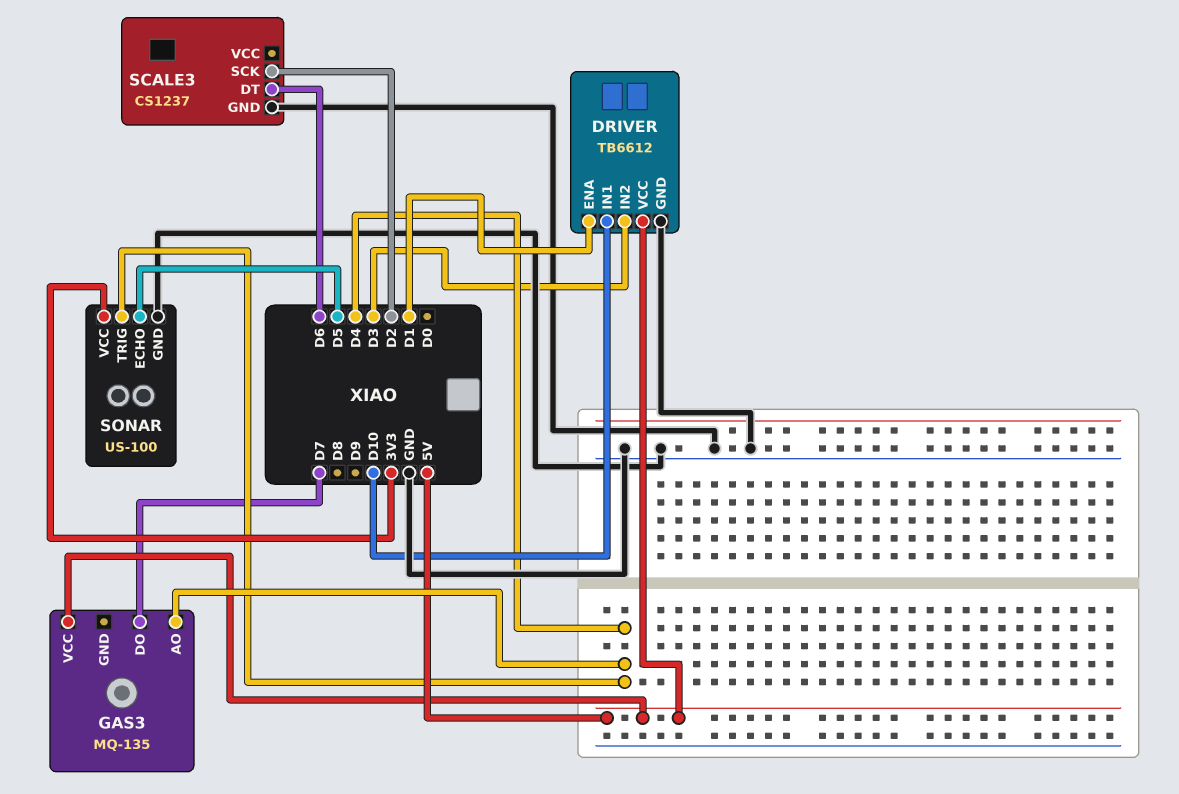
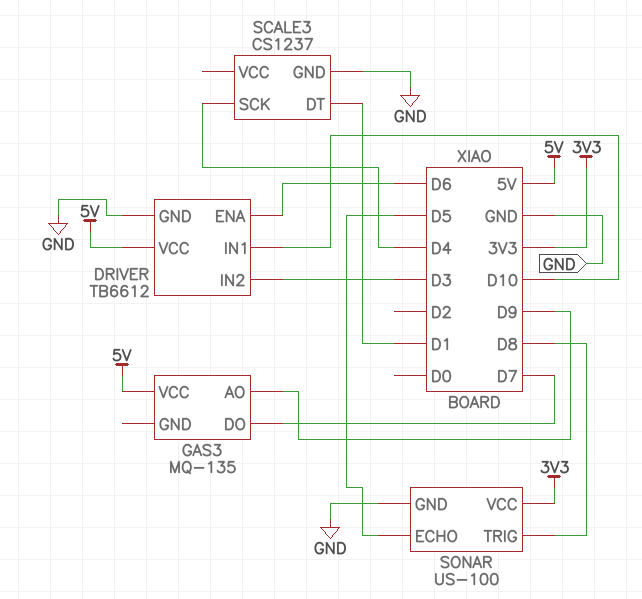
DRIVER pin ENA: D1 -> D6
GAS3 pin AO: D4 -> D9
SCALE3 pin DT: D6 -> D1
SCALE3 pin SCK: D2 -> D4
SONAR pin TRIG: D4 -> D8

